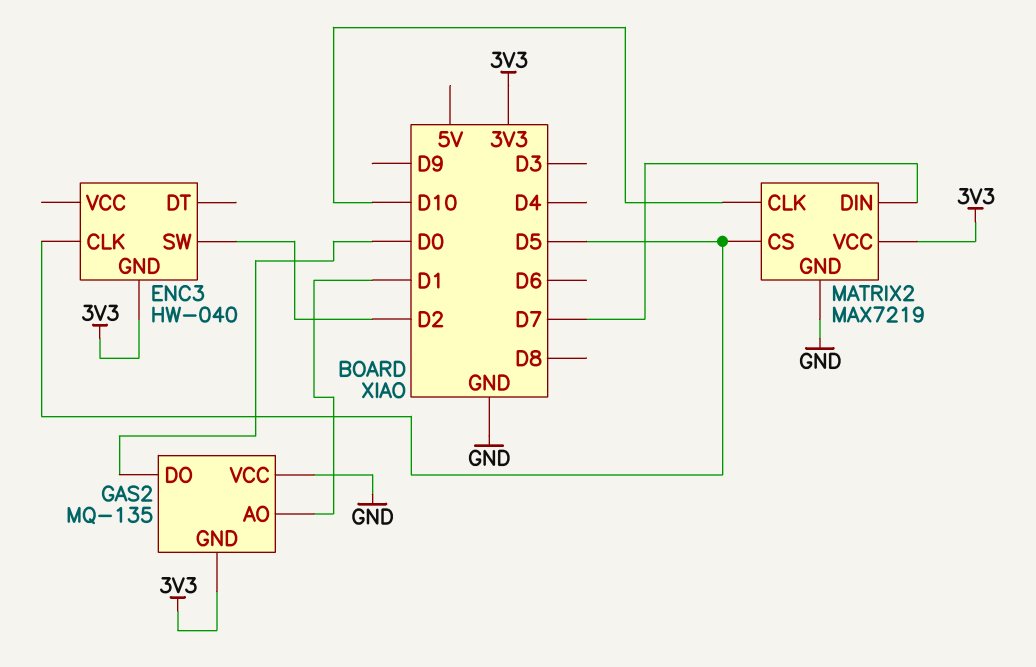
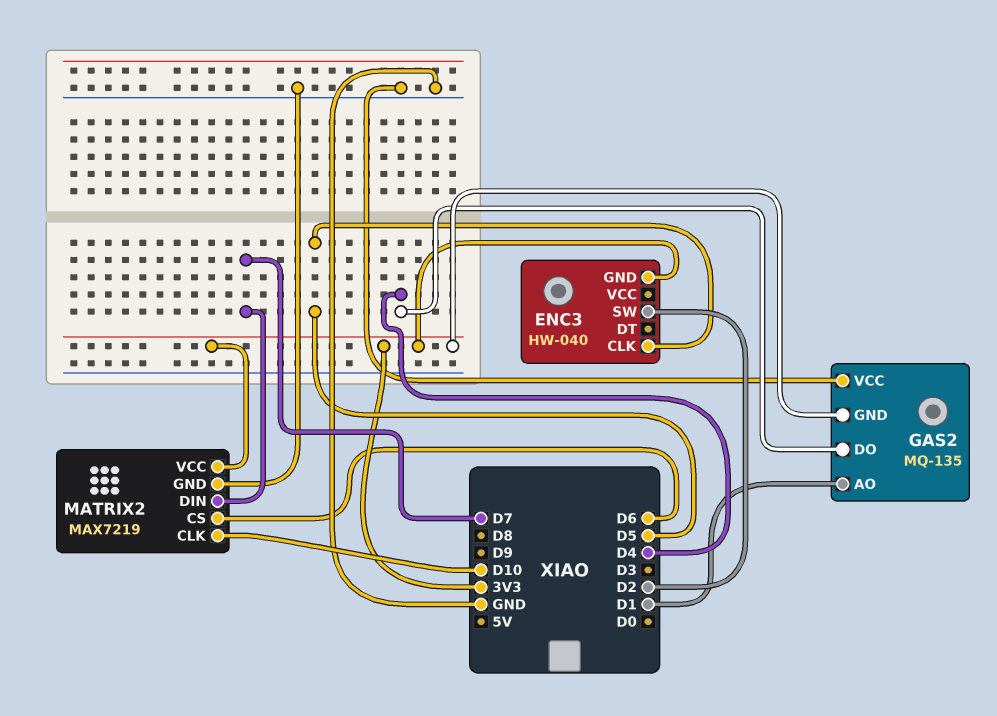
GAS2 pin DO: D0 -> D4
MATRIX2 pin CS: D5 -> D6

